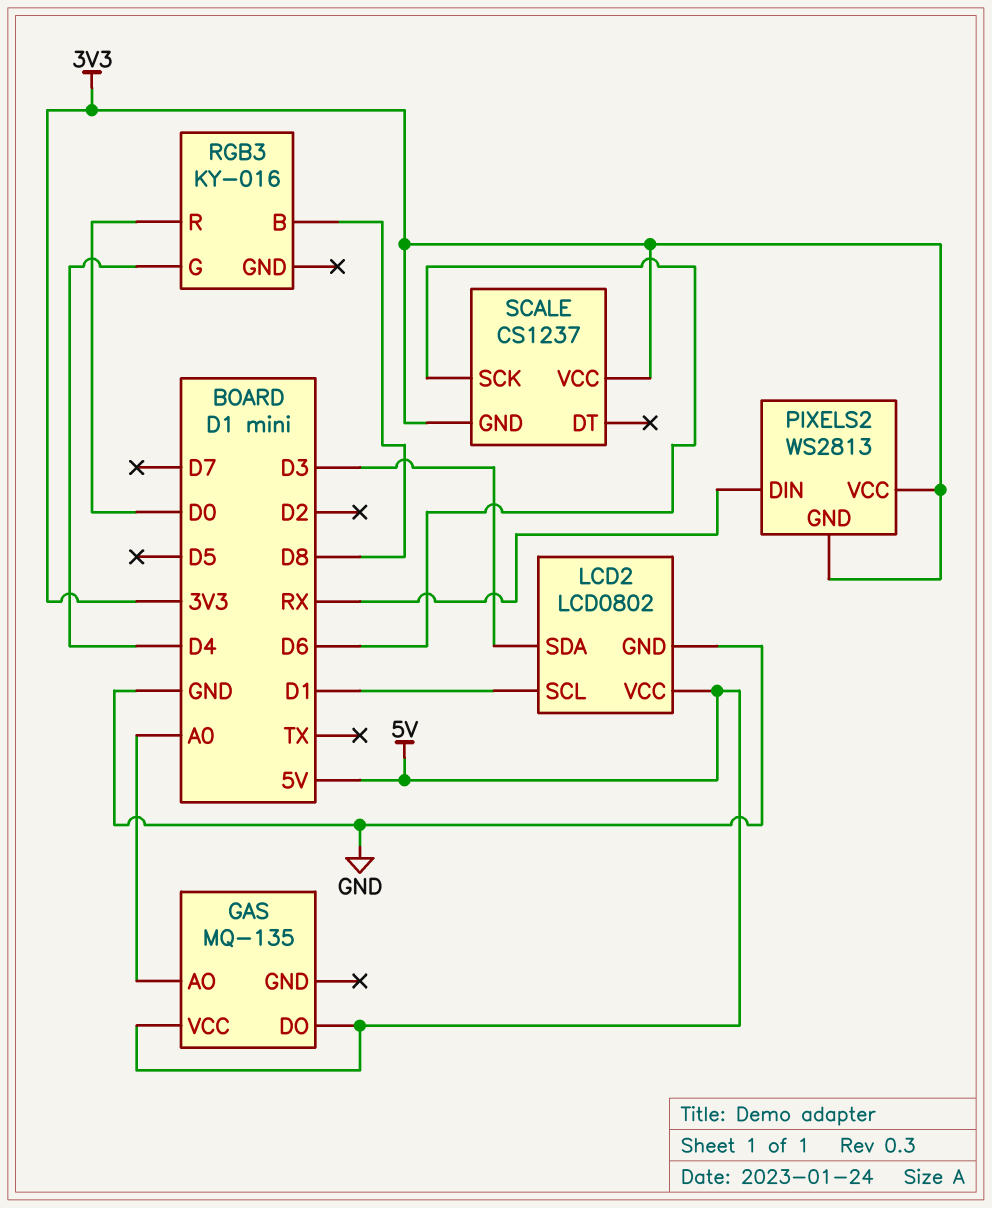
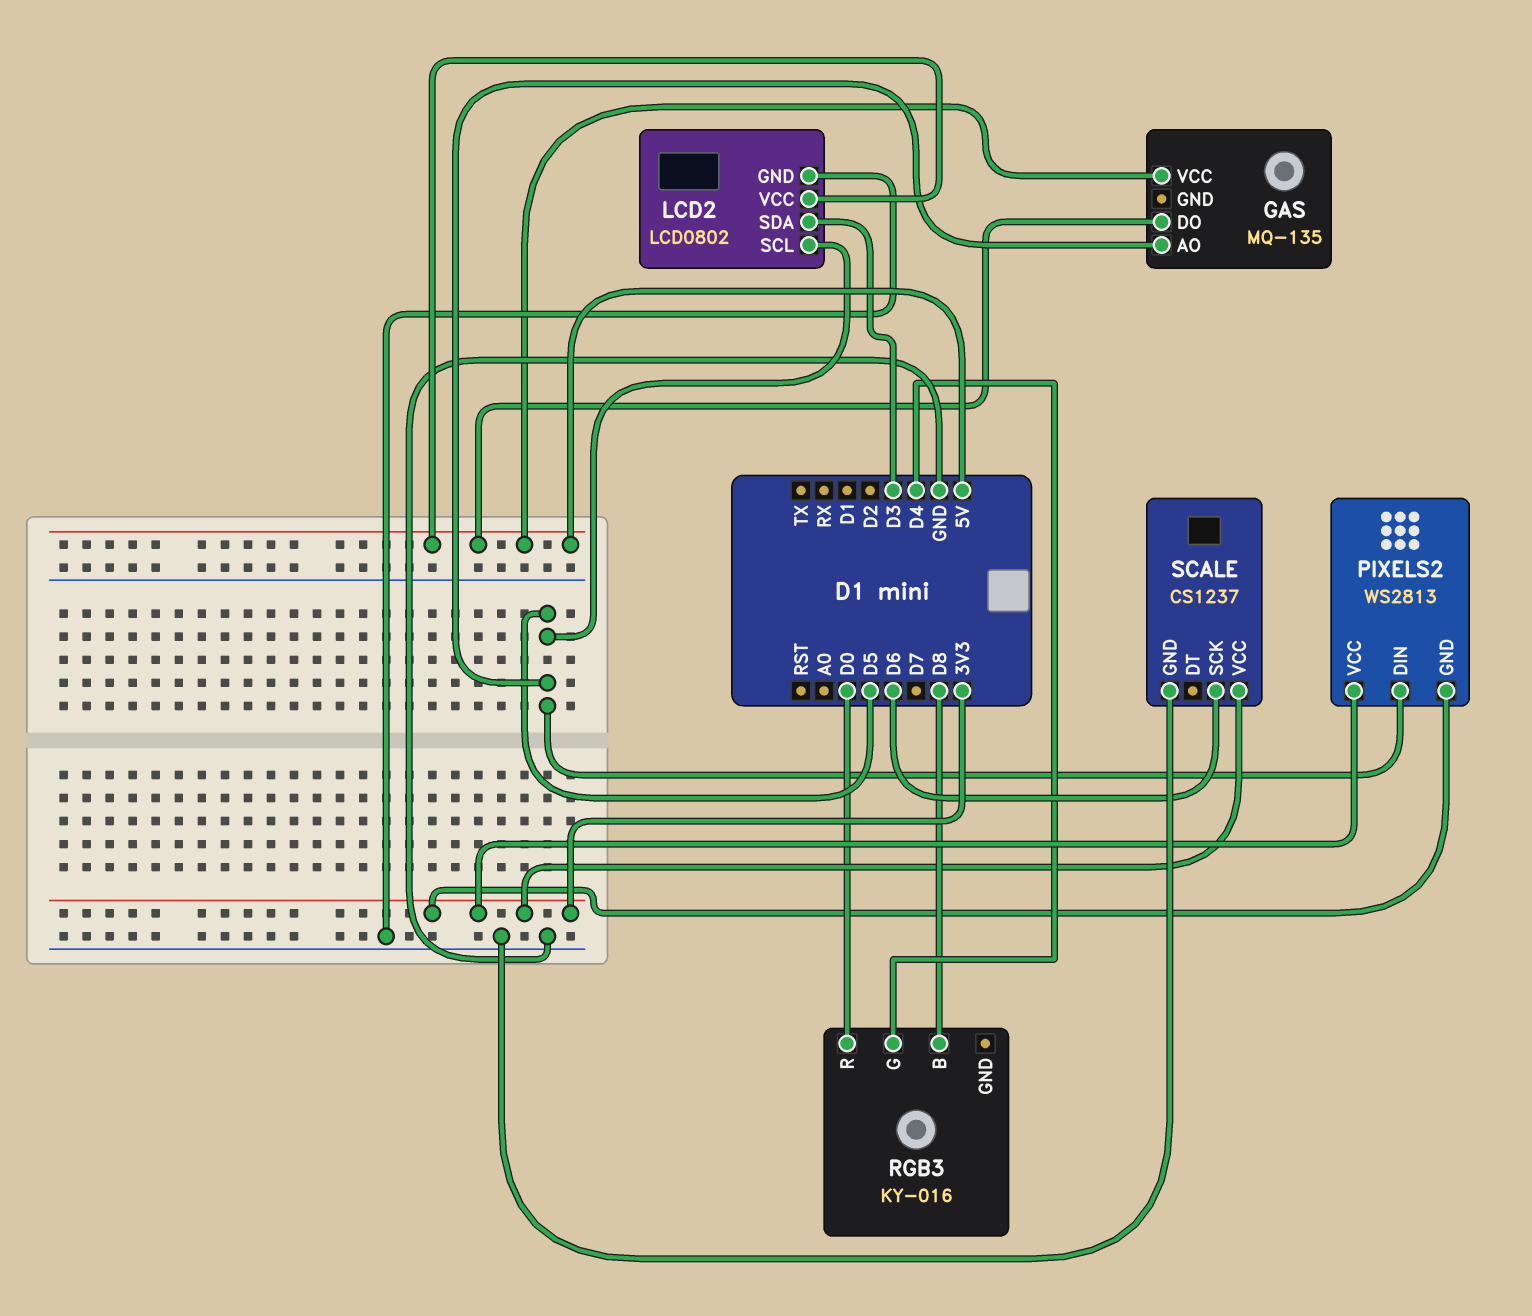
GAS pin AO: A0 -> D5
LCD2 pin SCL: D1 -> D5
PIXELS2 pin DIN: RX -> D5
SCALE pin GND: 3V3 -> GND

